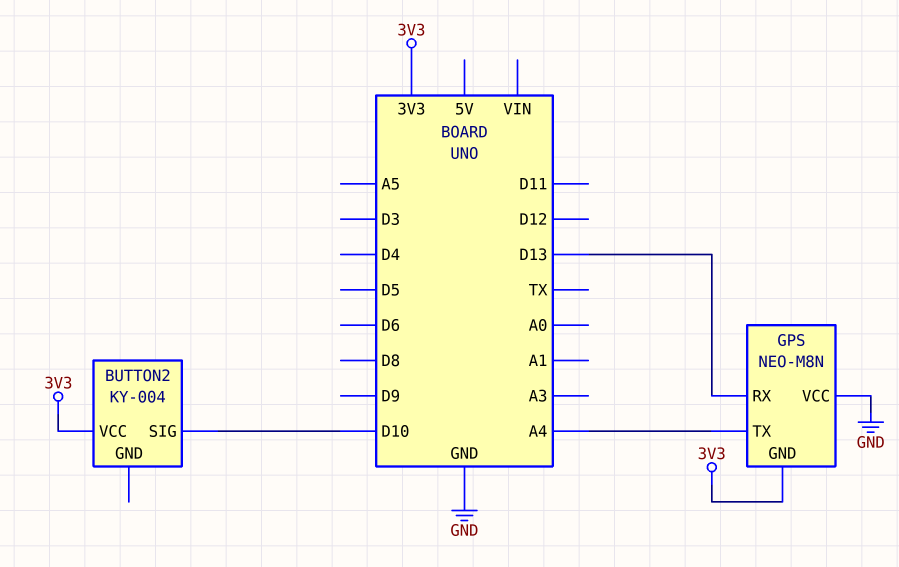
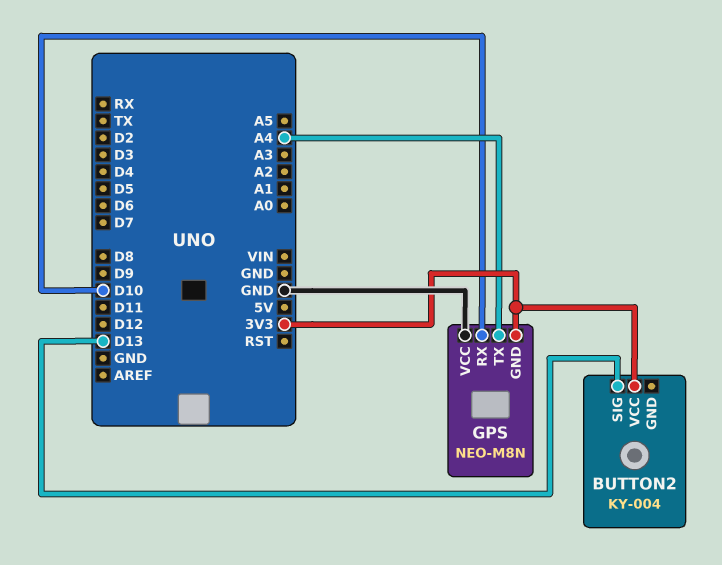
BUTTON2 pin SIG: D10 -> D13
GPS pin RX: D13 -> D10

